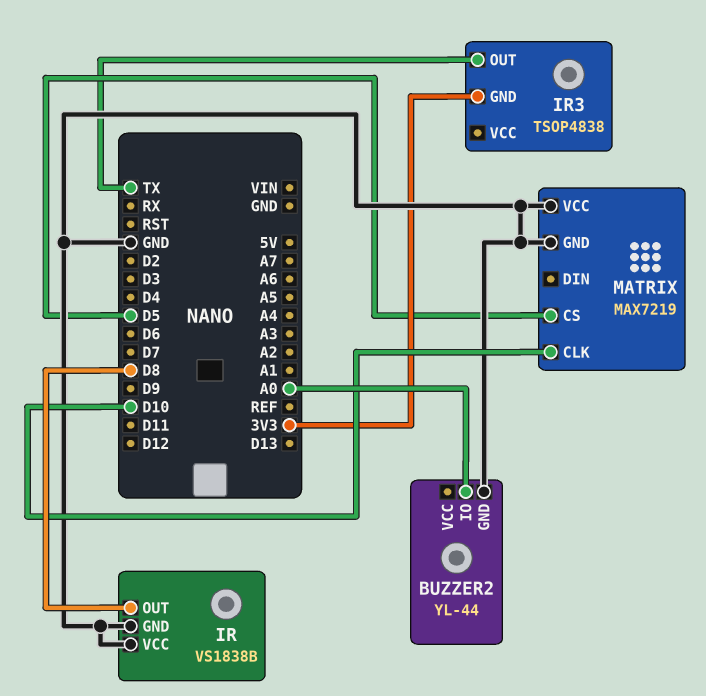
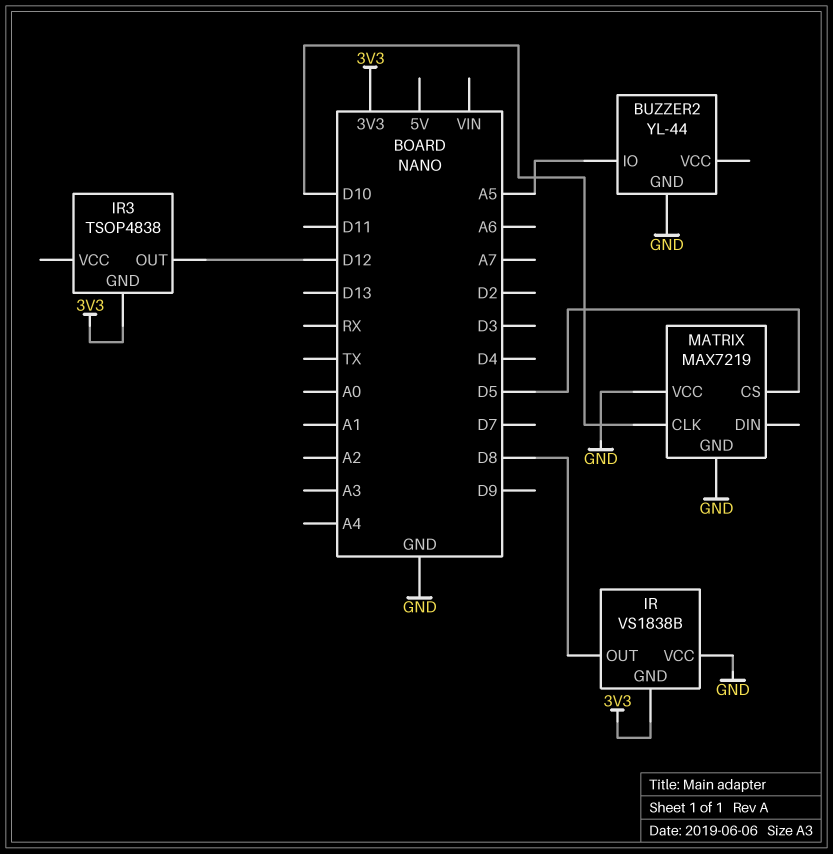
BUZZER2 pin IO: A0 -> A5
IR pin GND: GND -> 3V3
IR3 pin OUT: TX -> D12

